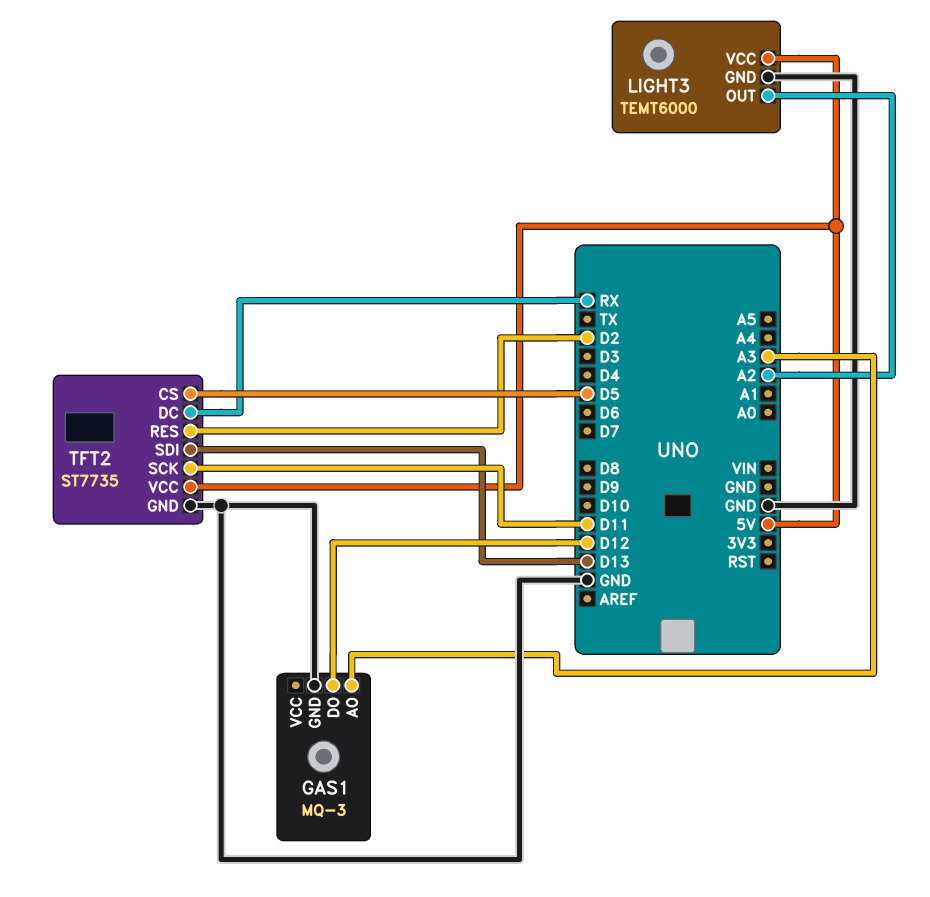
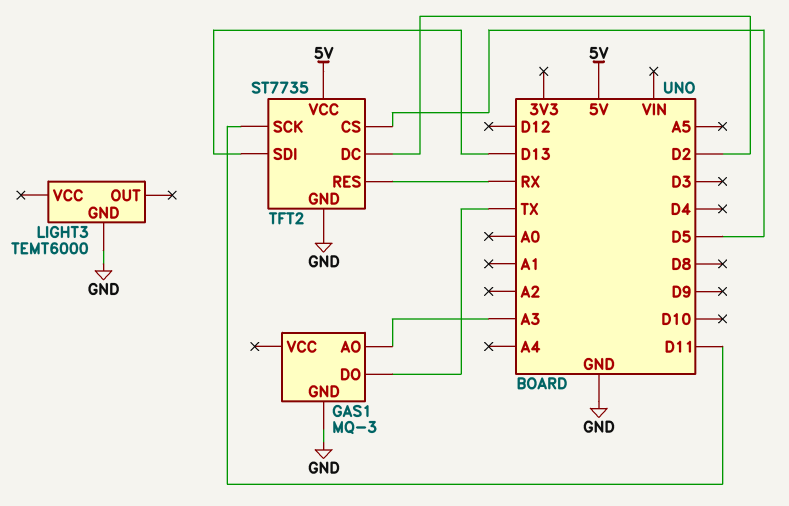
GAS1 pin DO: D12 -> TX
LIGHT3 pin OUT: A2 -> none
LIGHT3 pin VCC: 5V -> none
TFT2 pin DC: RX -> D2
TFT2 pin RES: D2 -> RX

